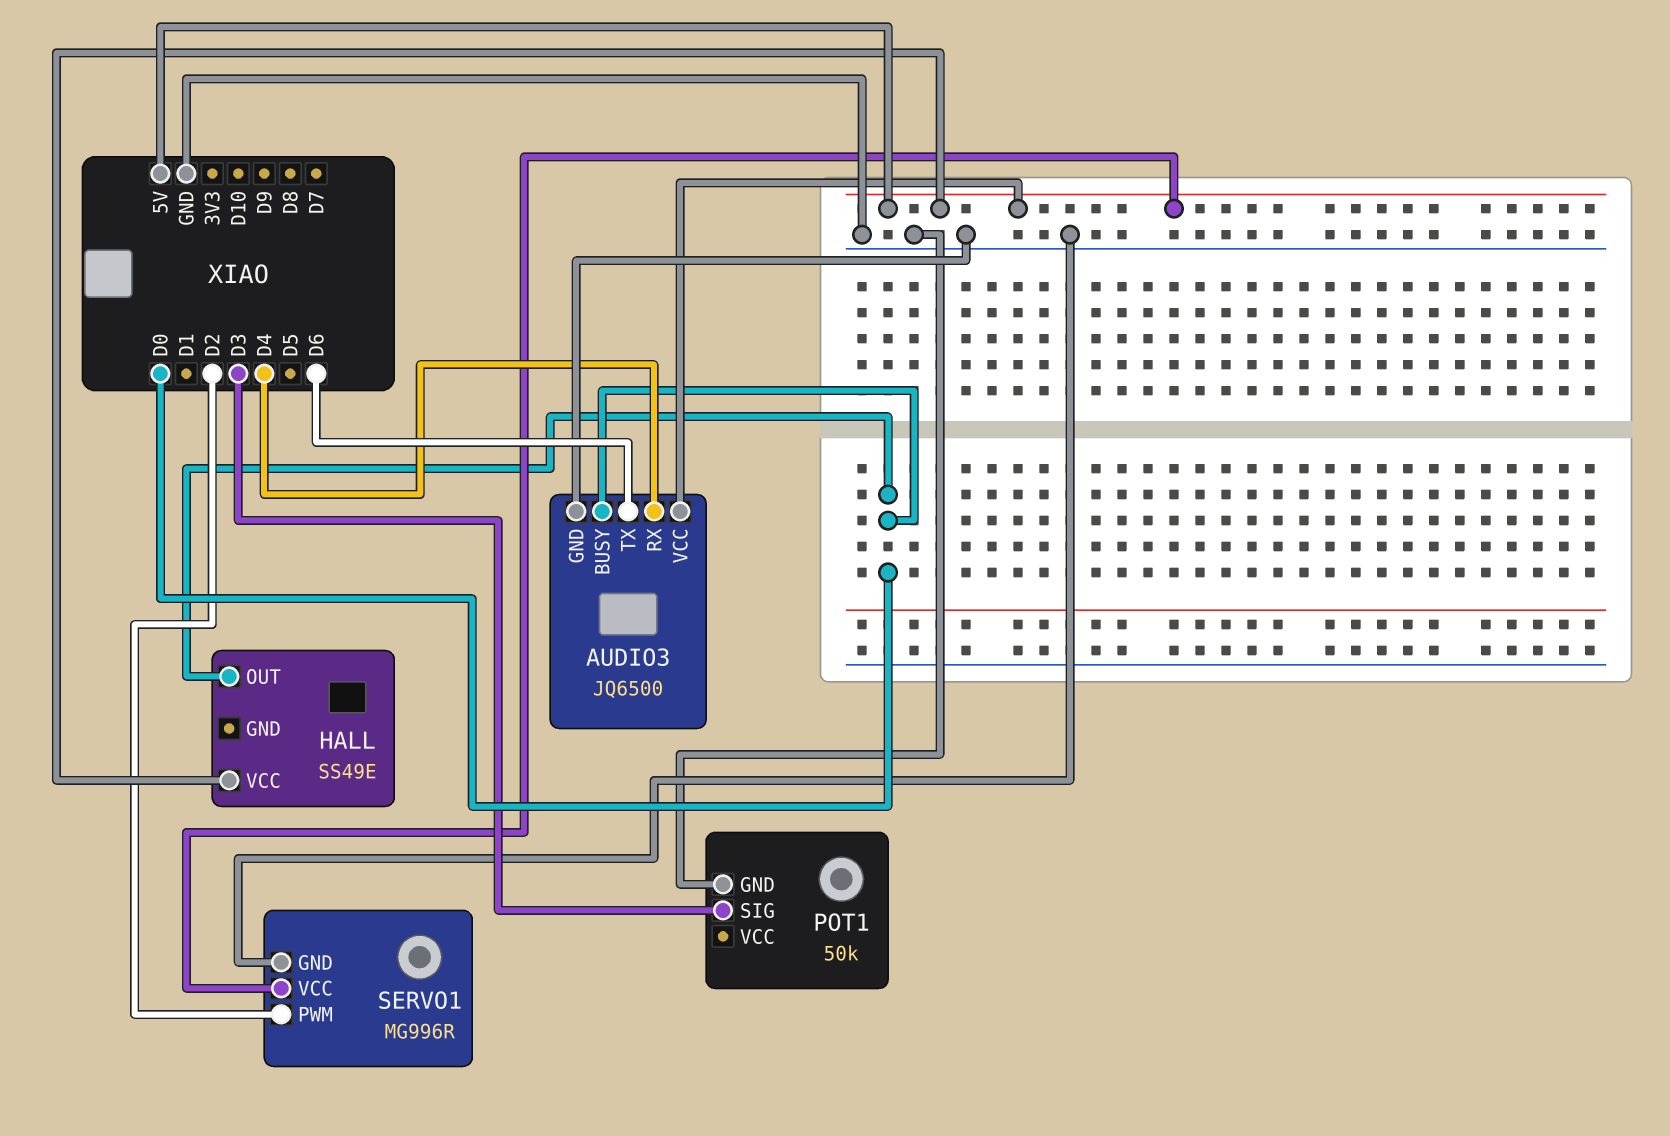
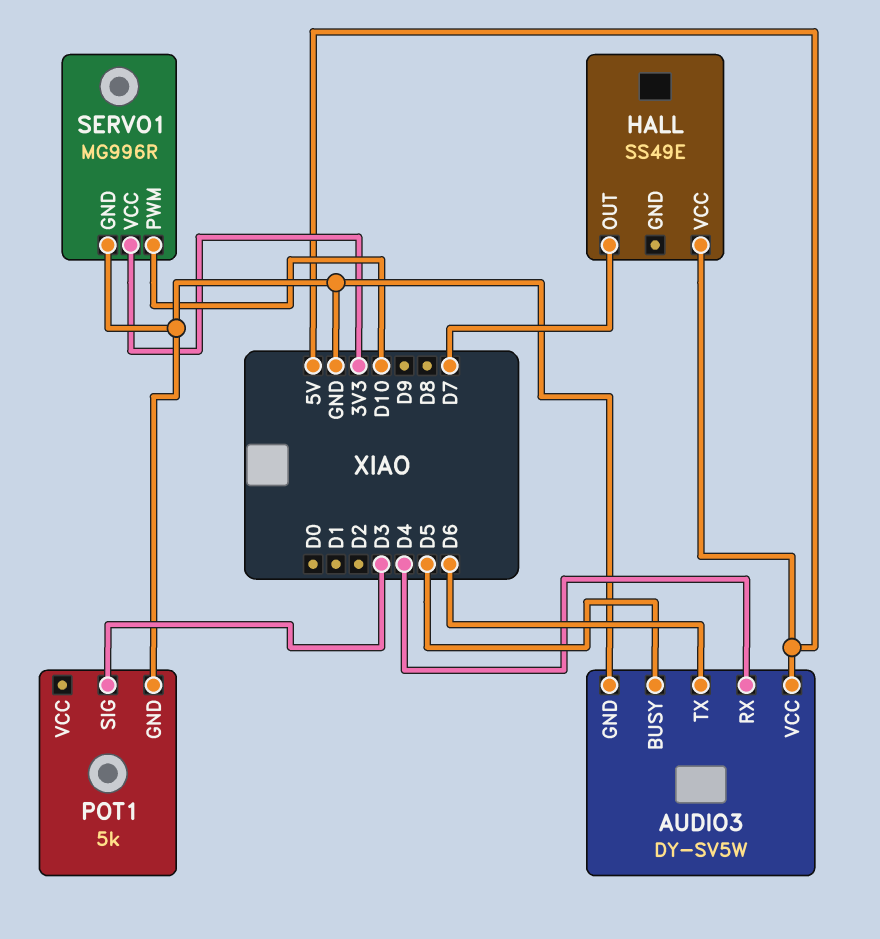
AUDIO3: JQ6500 -> DY-SV5W
AUDIO3 pin BUSY: D0 -> D5
HALL pin OUT: D0 -> D7
POT1: 50k -> 5k
SERVO1 pin PWM: D2 -> D10
SERVO1 pin VCC: 5V -> 3V3

